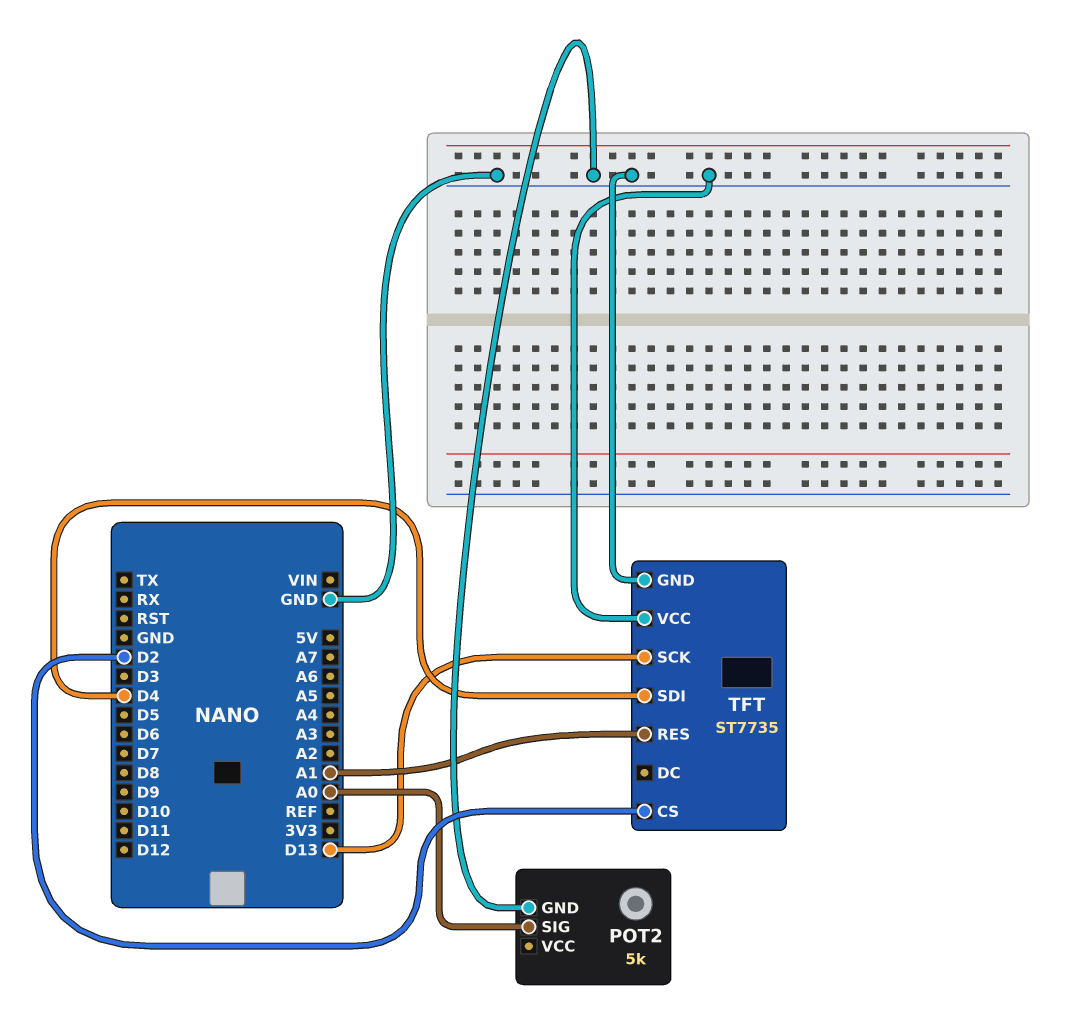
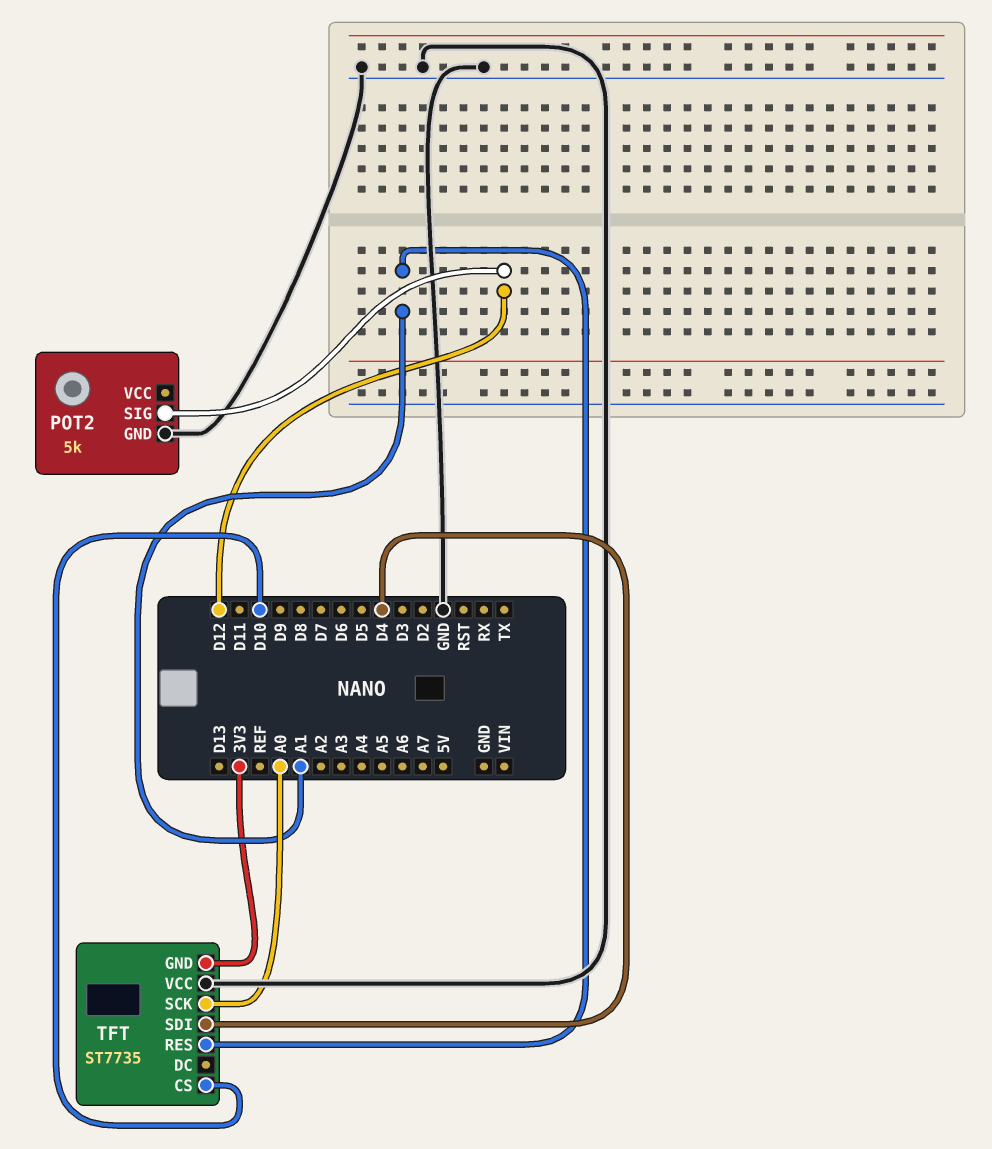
POT2 pin SIG: A0 -> D12
TFT pin CS: D2 -> D10
TFT pin GND: GND -> 3V3
TFT pin SCK: D13 -> A0

